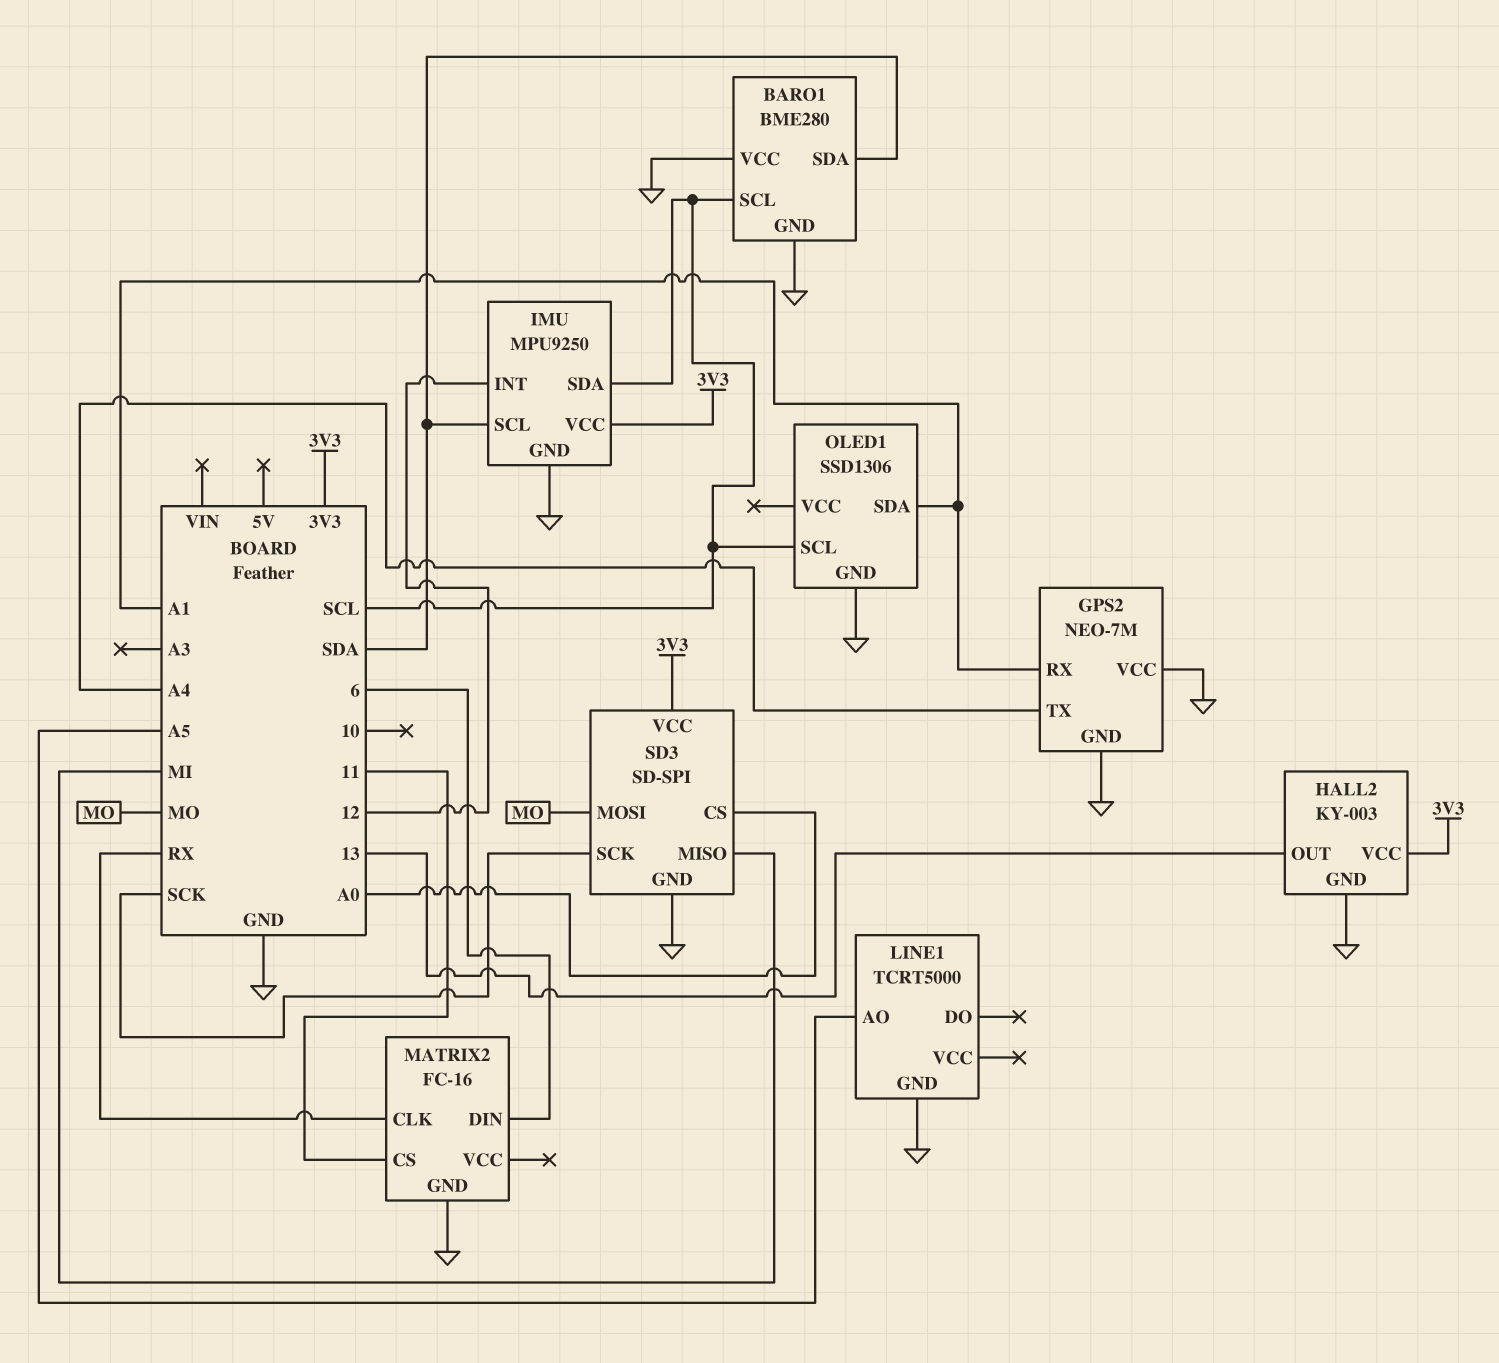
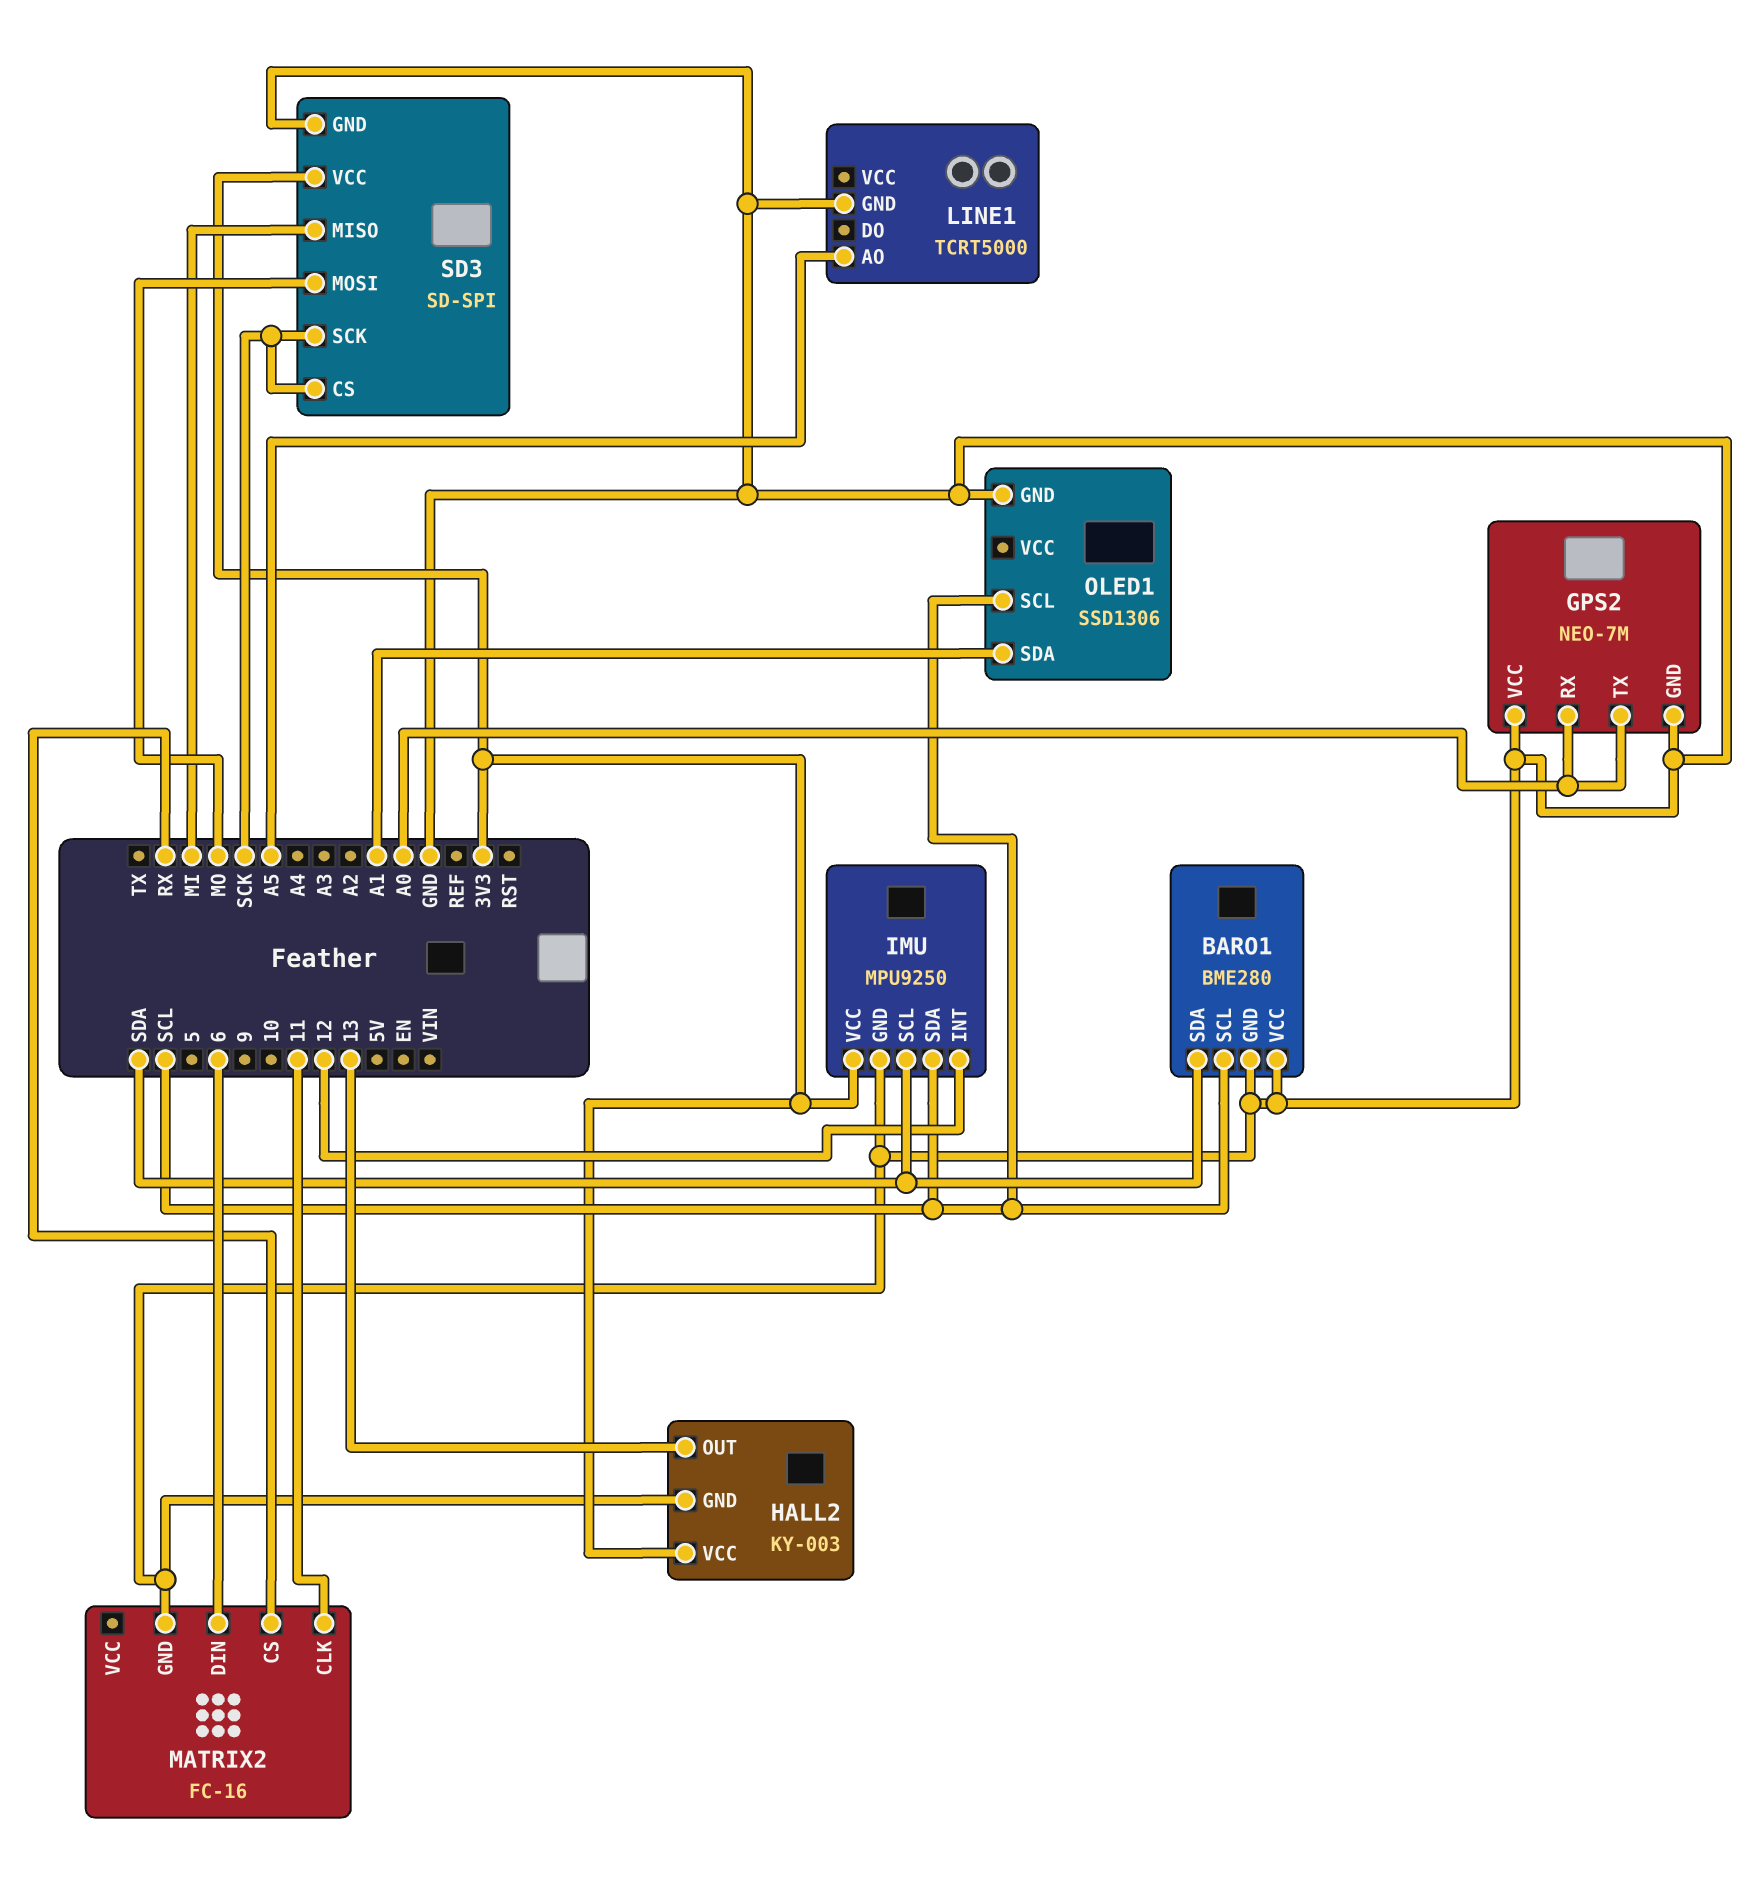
GPS2 pin RX: A1 -> A0
GPS2 pin TX: A4 -> A0
MATRIX2 pin CLK: RX -> 11
MATRIX2 pin CS: 11 -> RX
SD3 pin CS: A0 -> SCK

